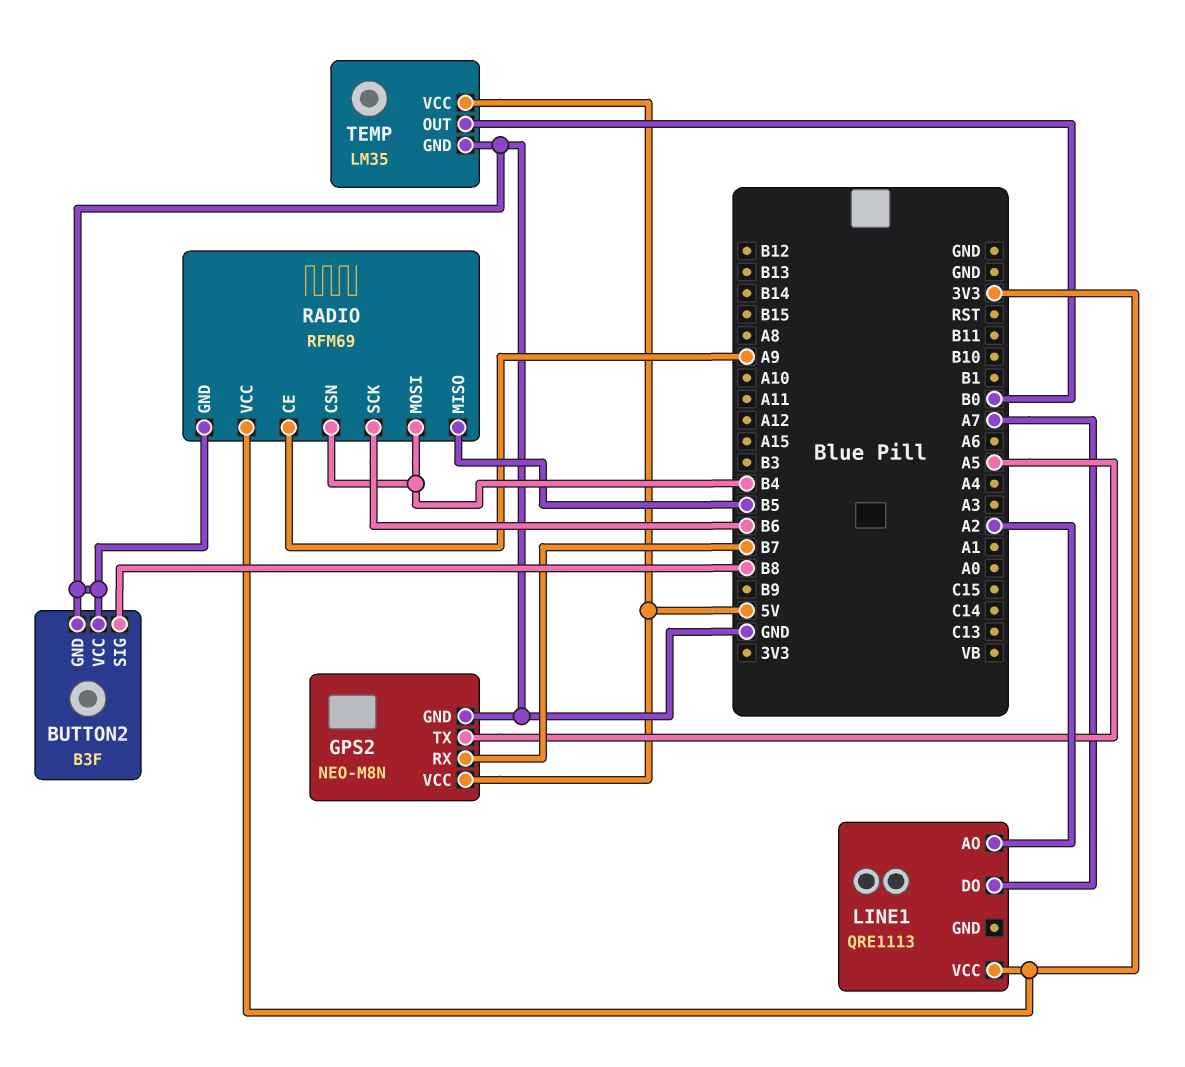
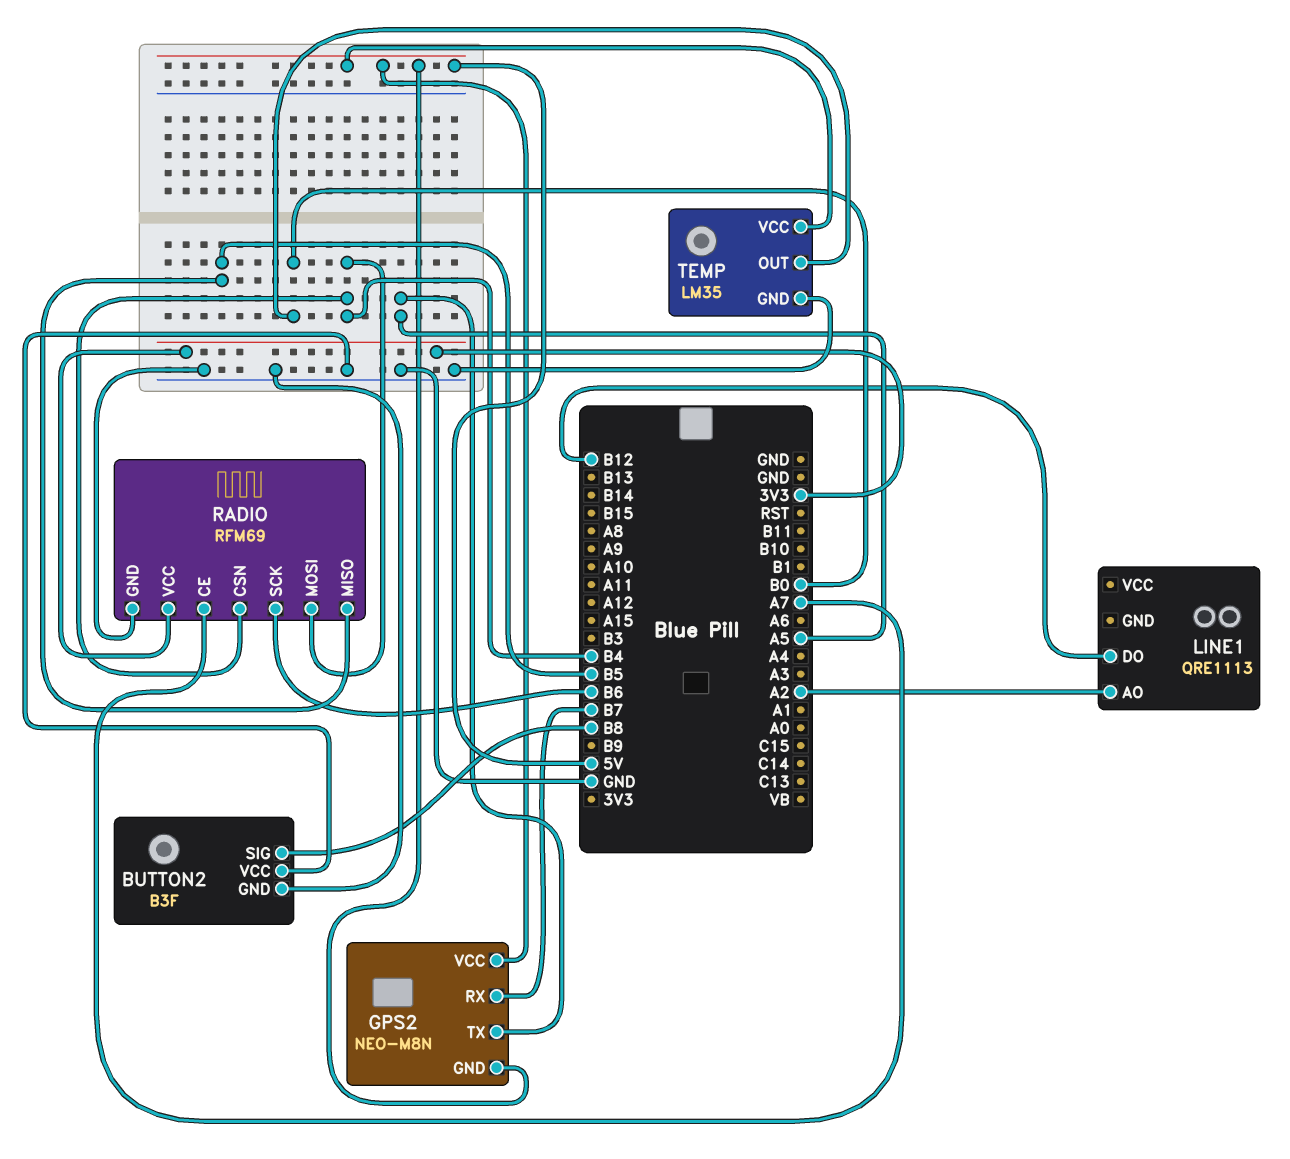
GPS2 pin GND: GND -> 5V
LINE1 pin DO: A7 -> B12
LINE1 pin VCC: 3V3 -> none
RADIO pin CE: A9 -> A7

